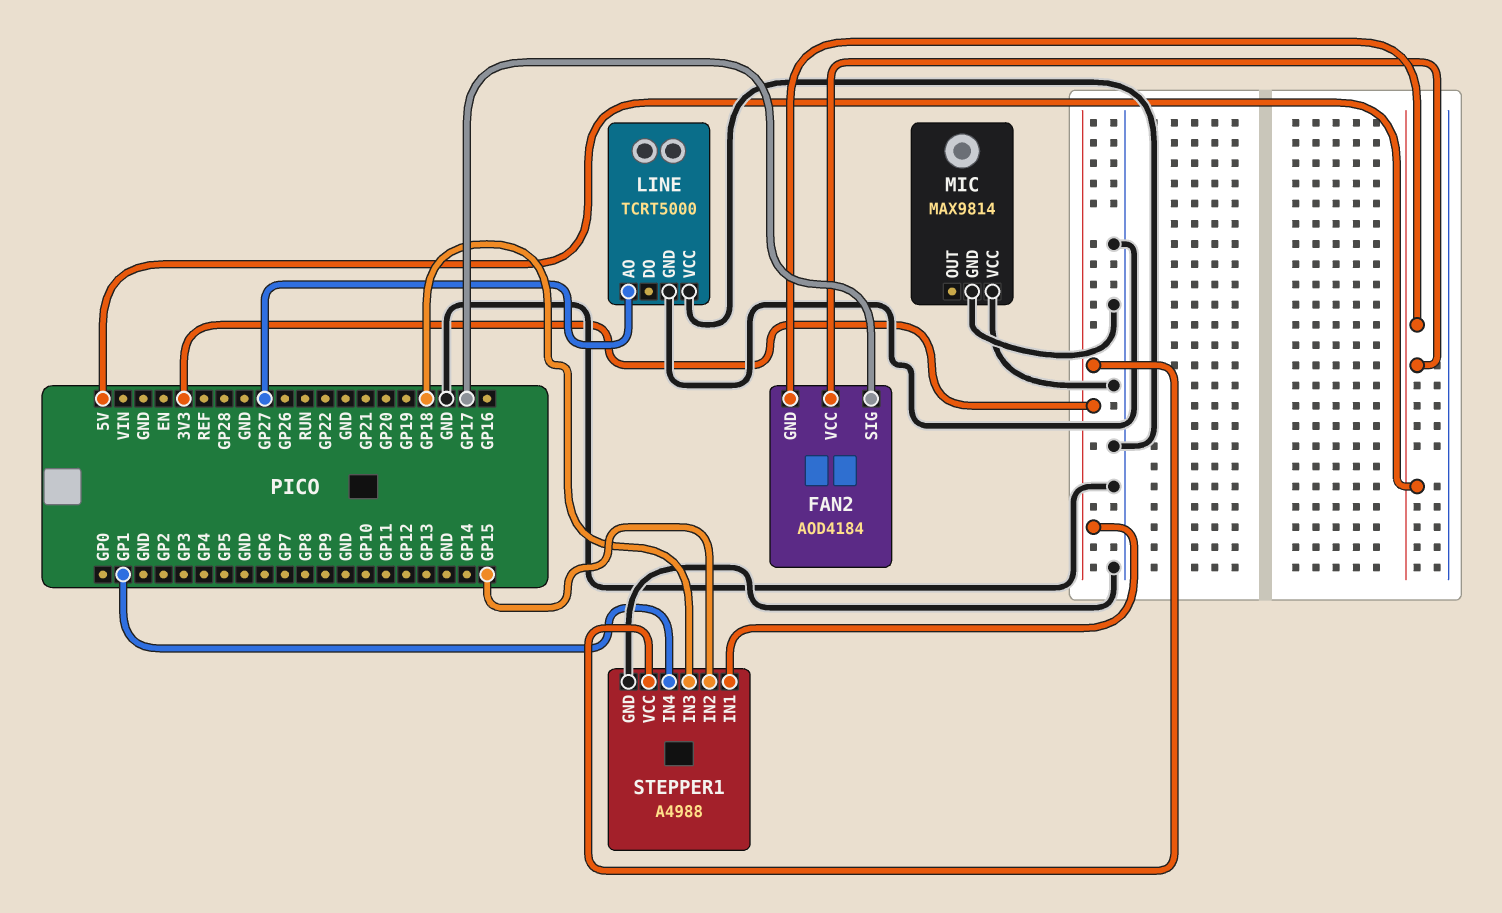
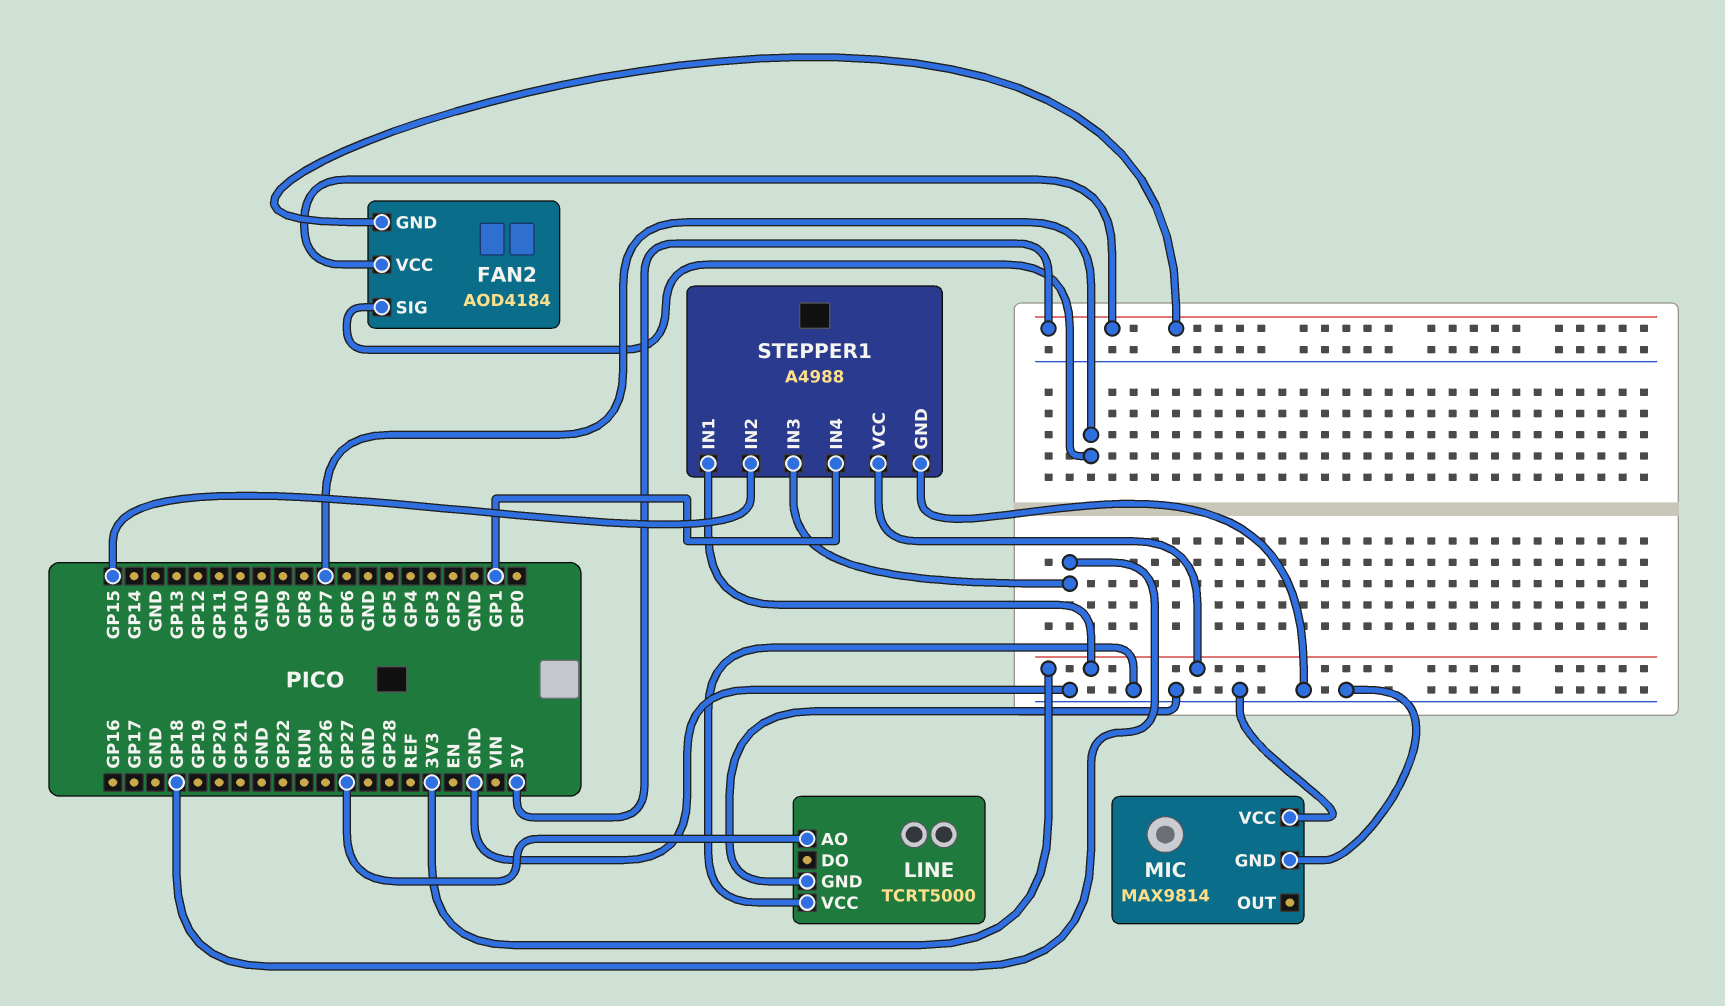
FAN2 pin SIG: GP17 -> GP7

